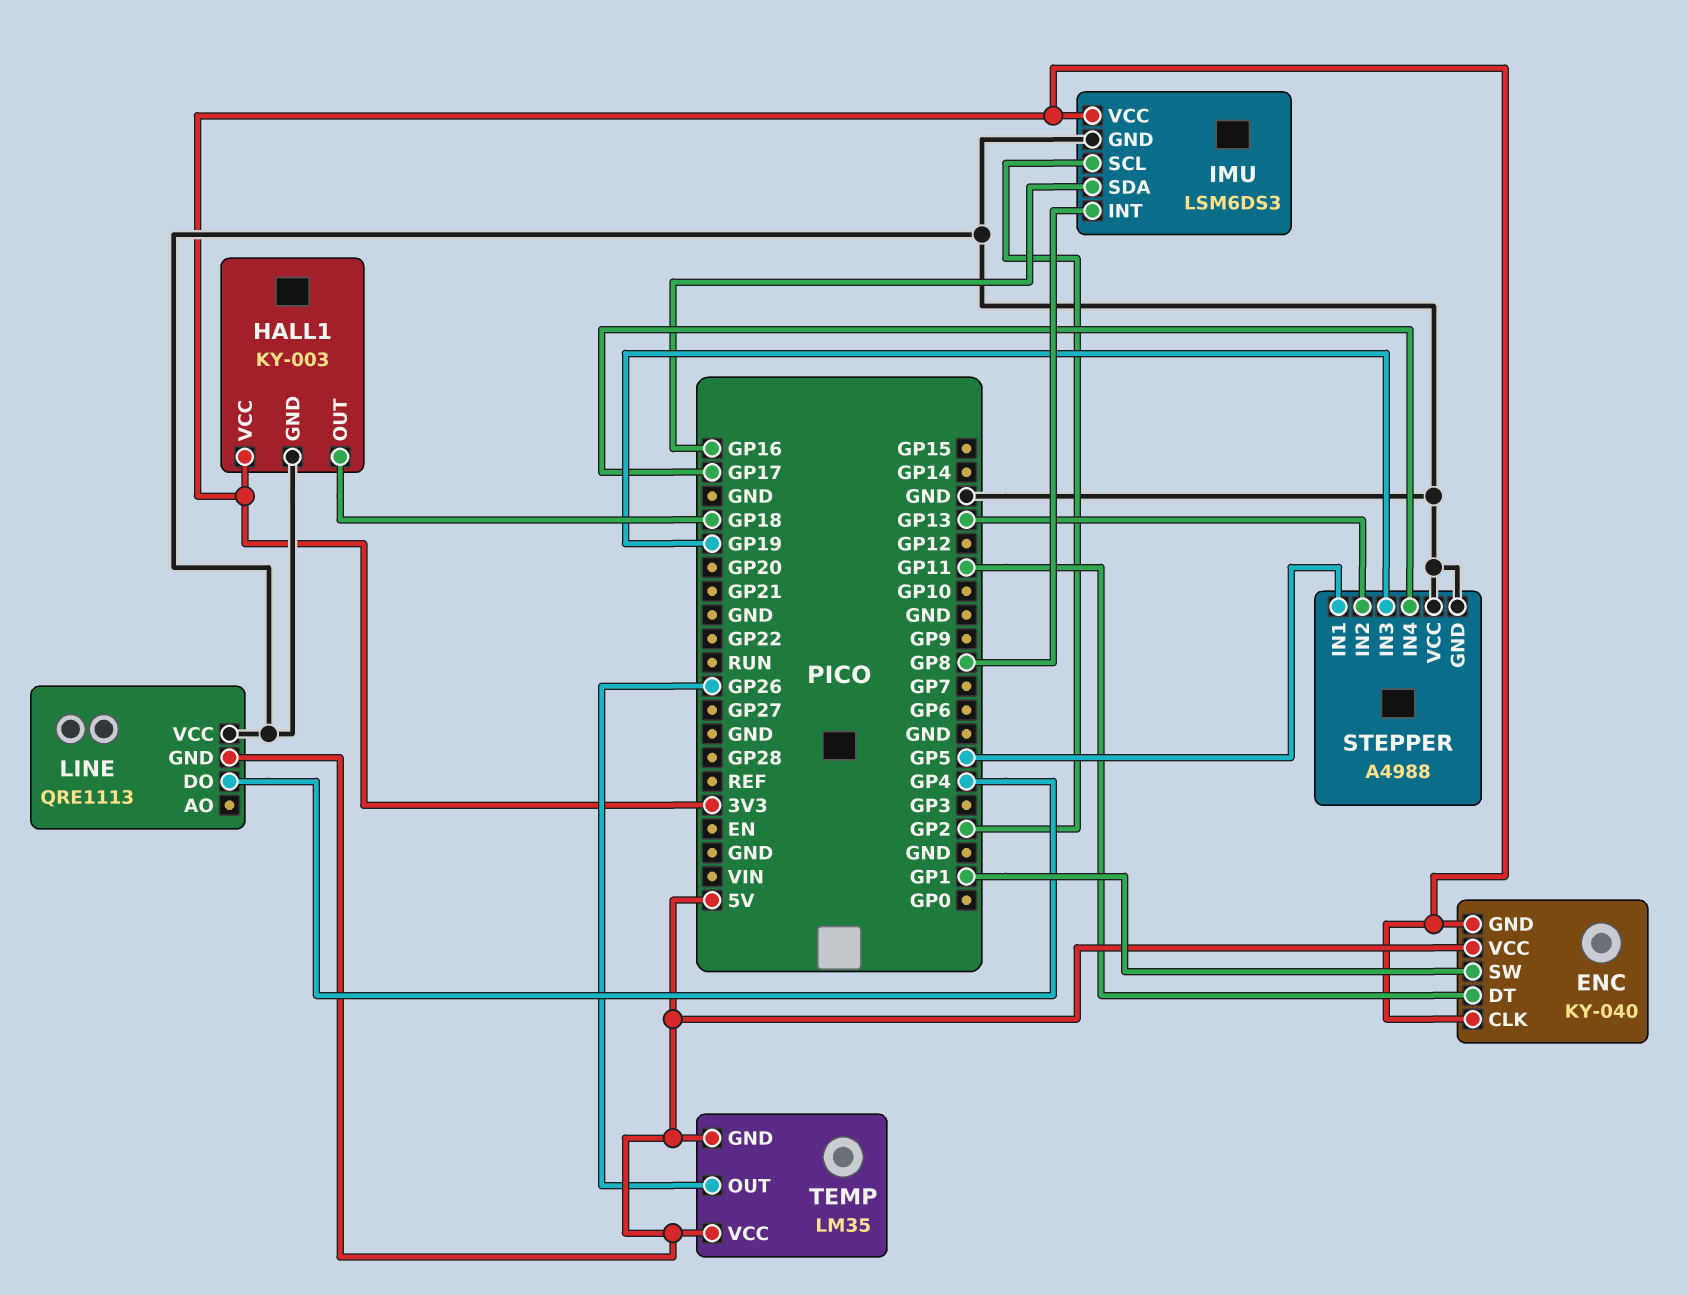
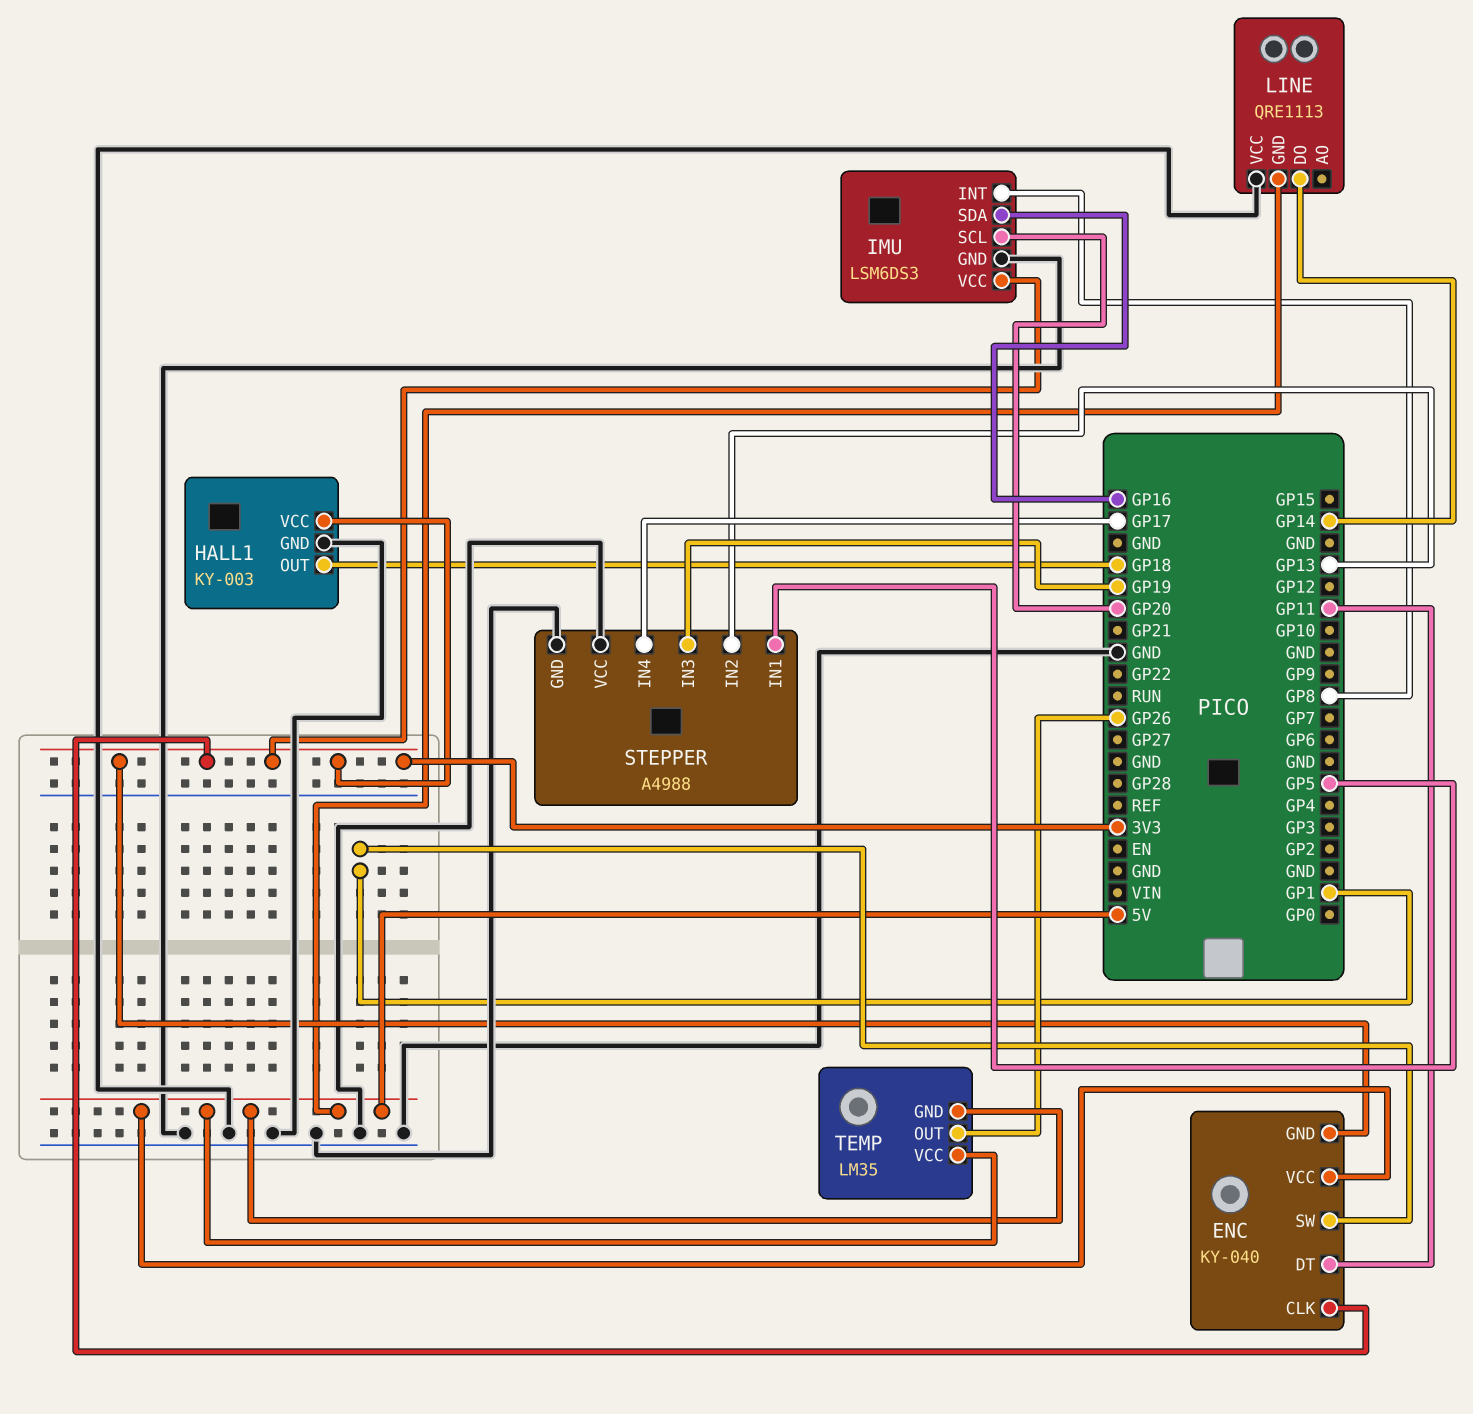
IMU pin SCL: GP2 -> GP20
LINE pin DO: GP4 -> GP14

